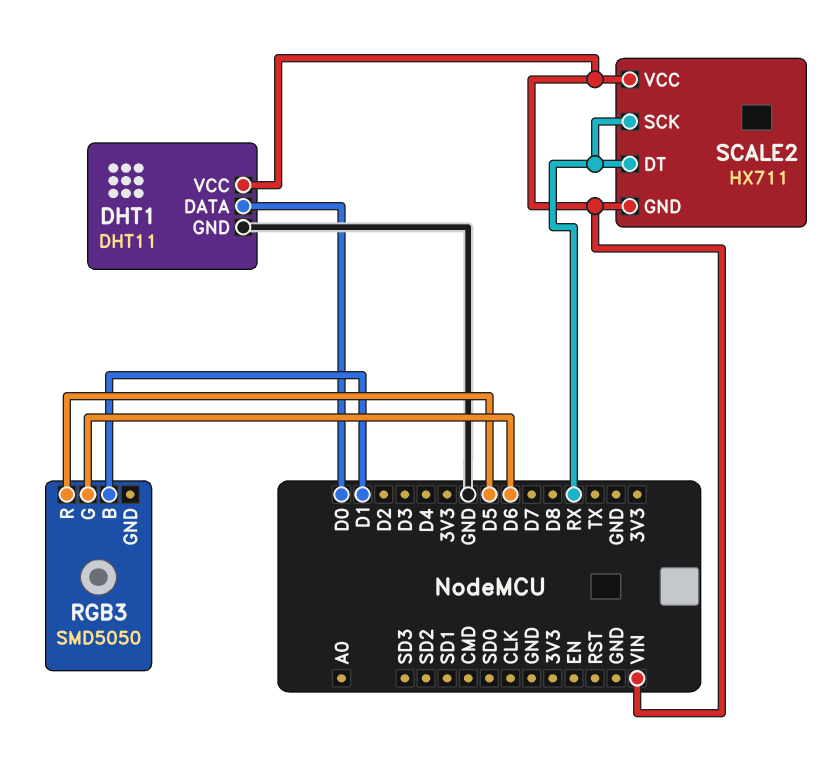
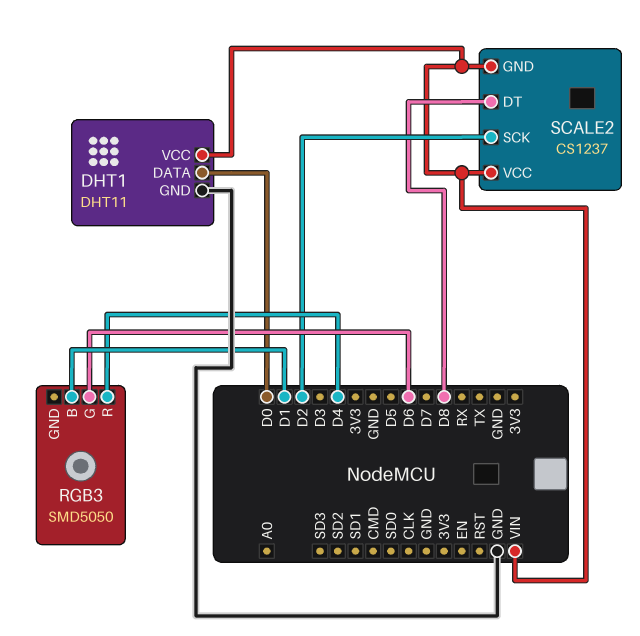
RGB3 pin R: D5 -> D4
SCALE2: HX711 -> CS1237
SCALE2 pin DT: RX -> D8
SCALE2 pin SCK: RX -> D2

